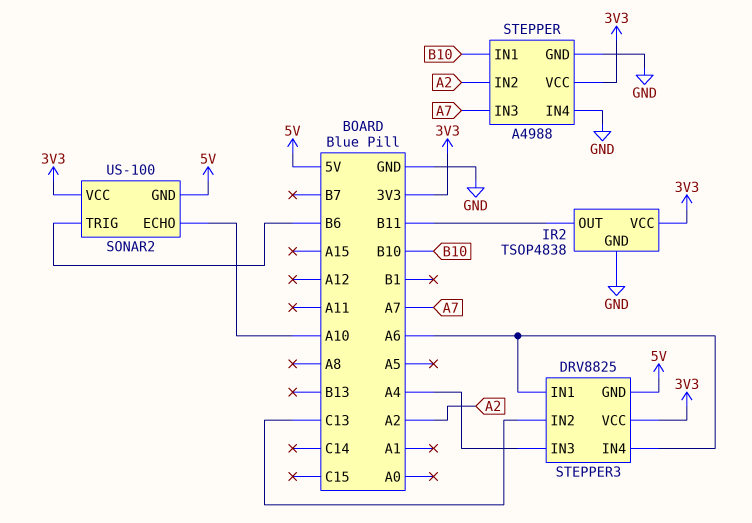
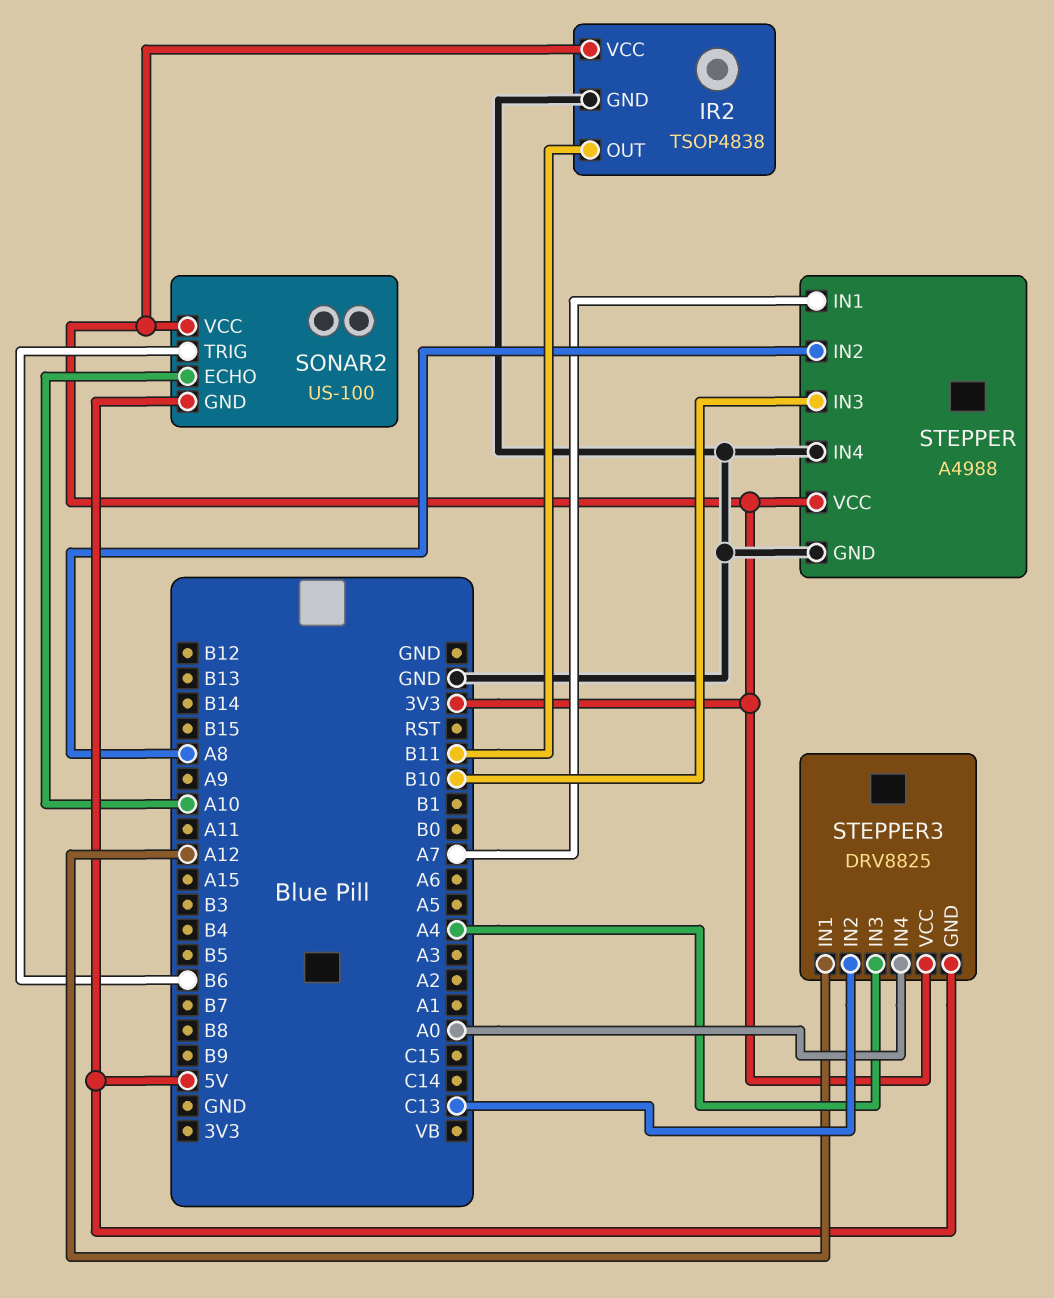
STEPPER pin IN1: B10 -> A7
STEPPER pin IN2: A2 -> A8
STEPPER pin IN3: A7 -> B10
STEPPER3 pin IN1: A6 -> A12
STEPPER3 pin IN4: A6 -> A0

